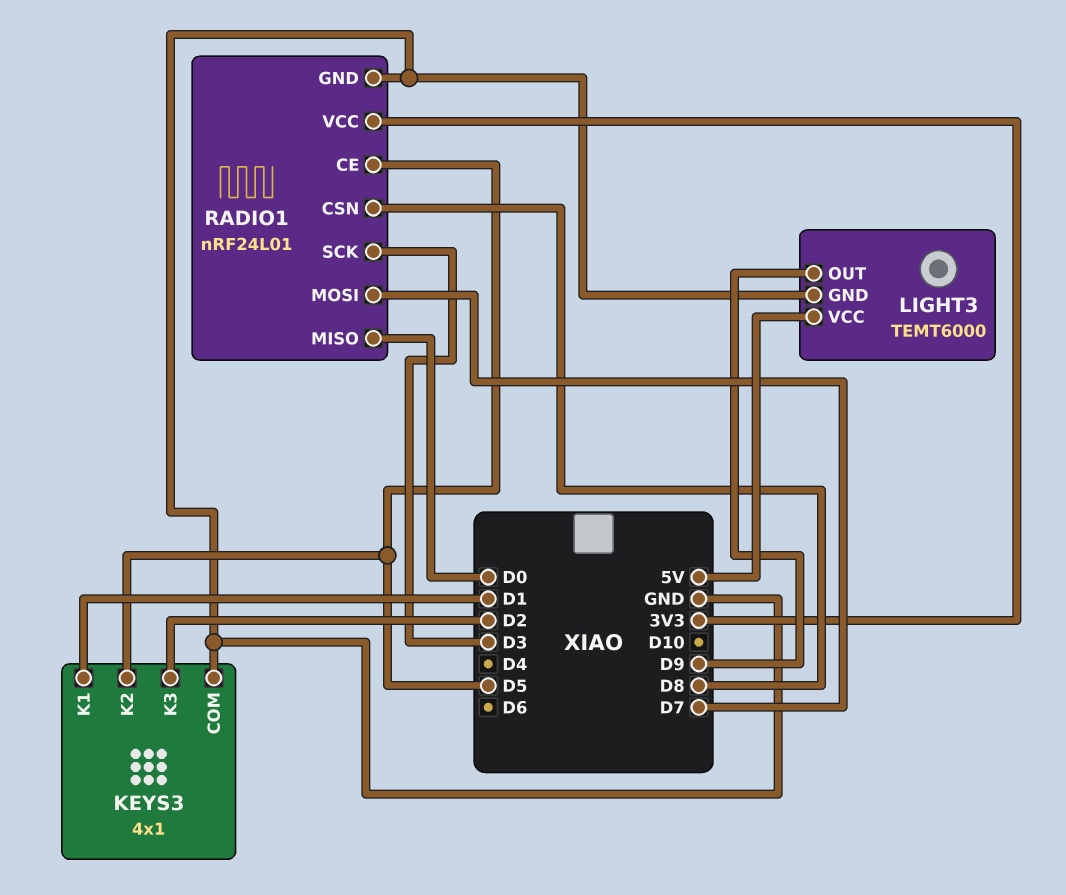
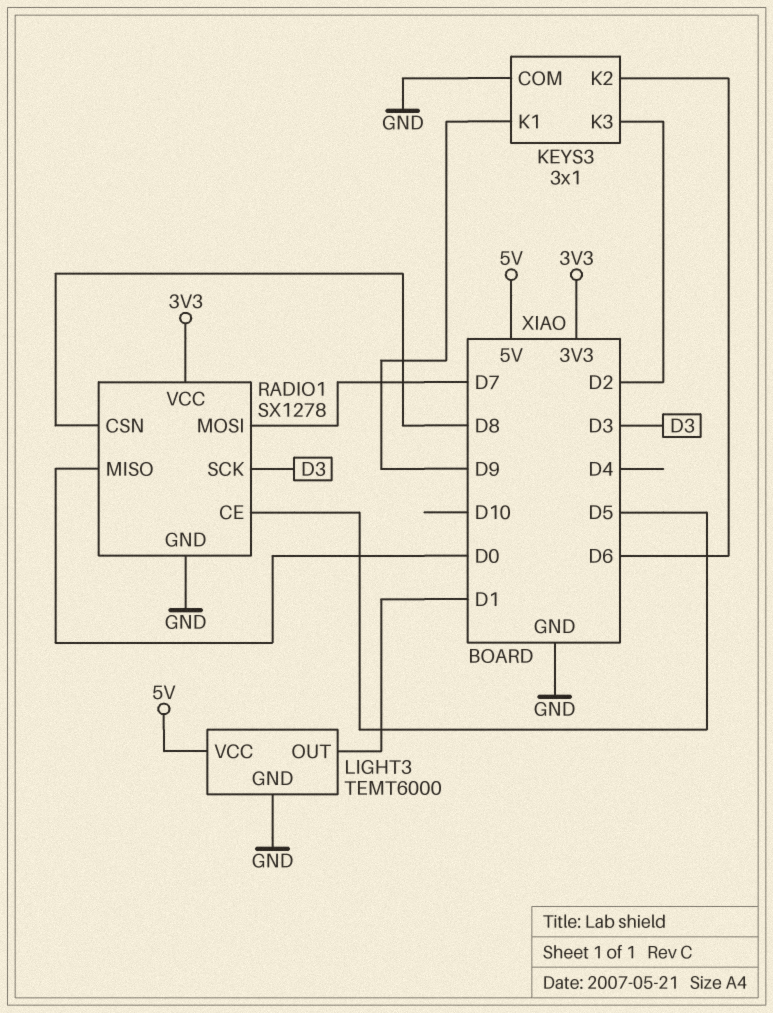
KEYS3: 4x1 -> 3x1
KEYS3 pin K1: D1 -> D9
KEYS3 pin K2: D5 -> D6
LIGHT3 pin OUT: D9 -> D1
RADIO1: nRF24L01 -> SX1278

